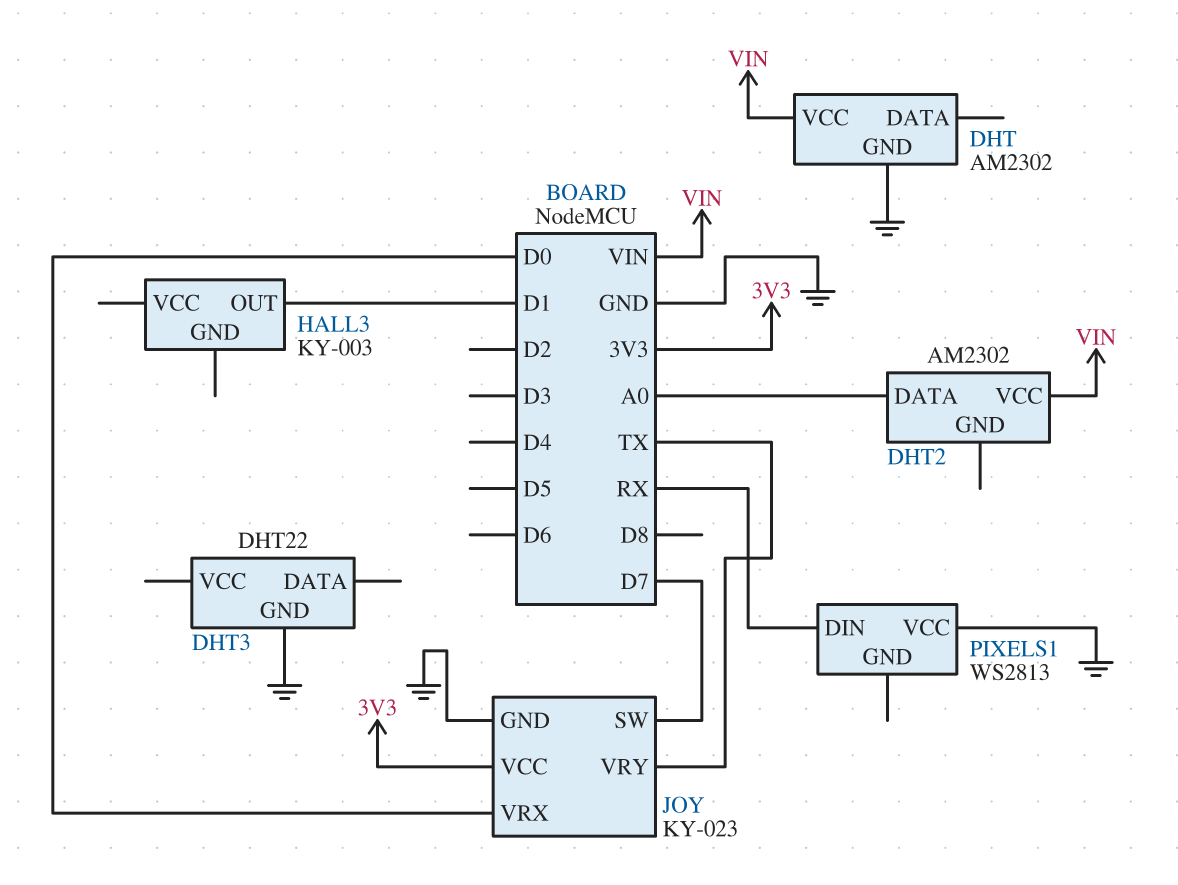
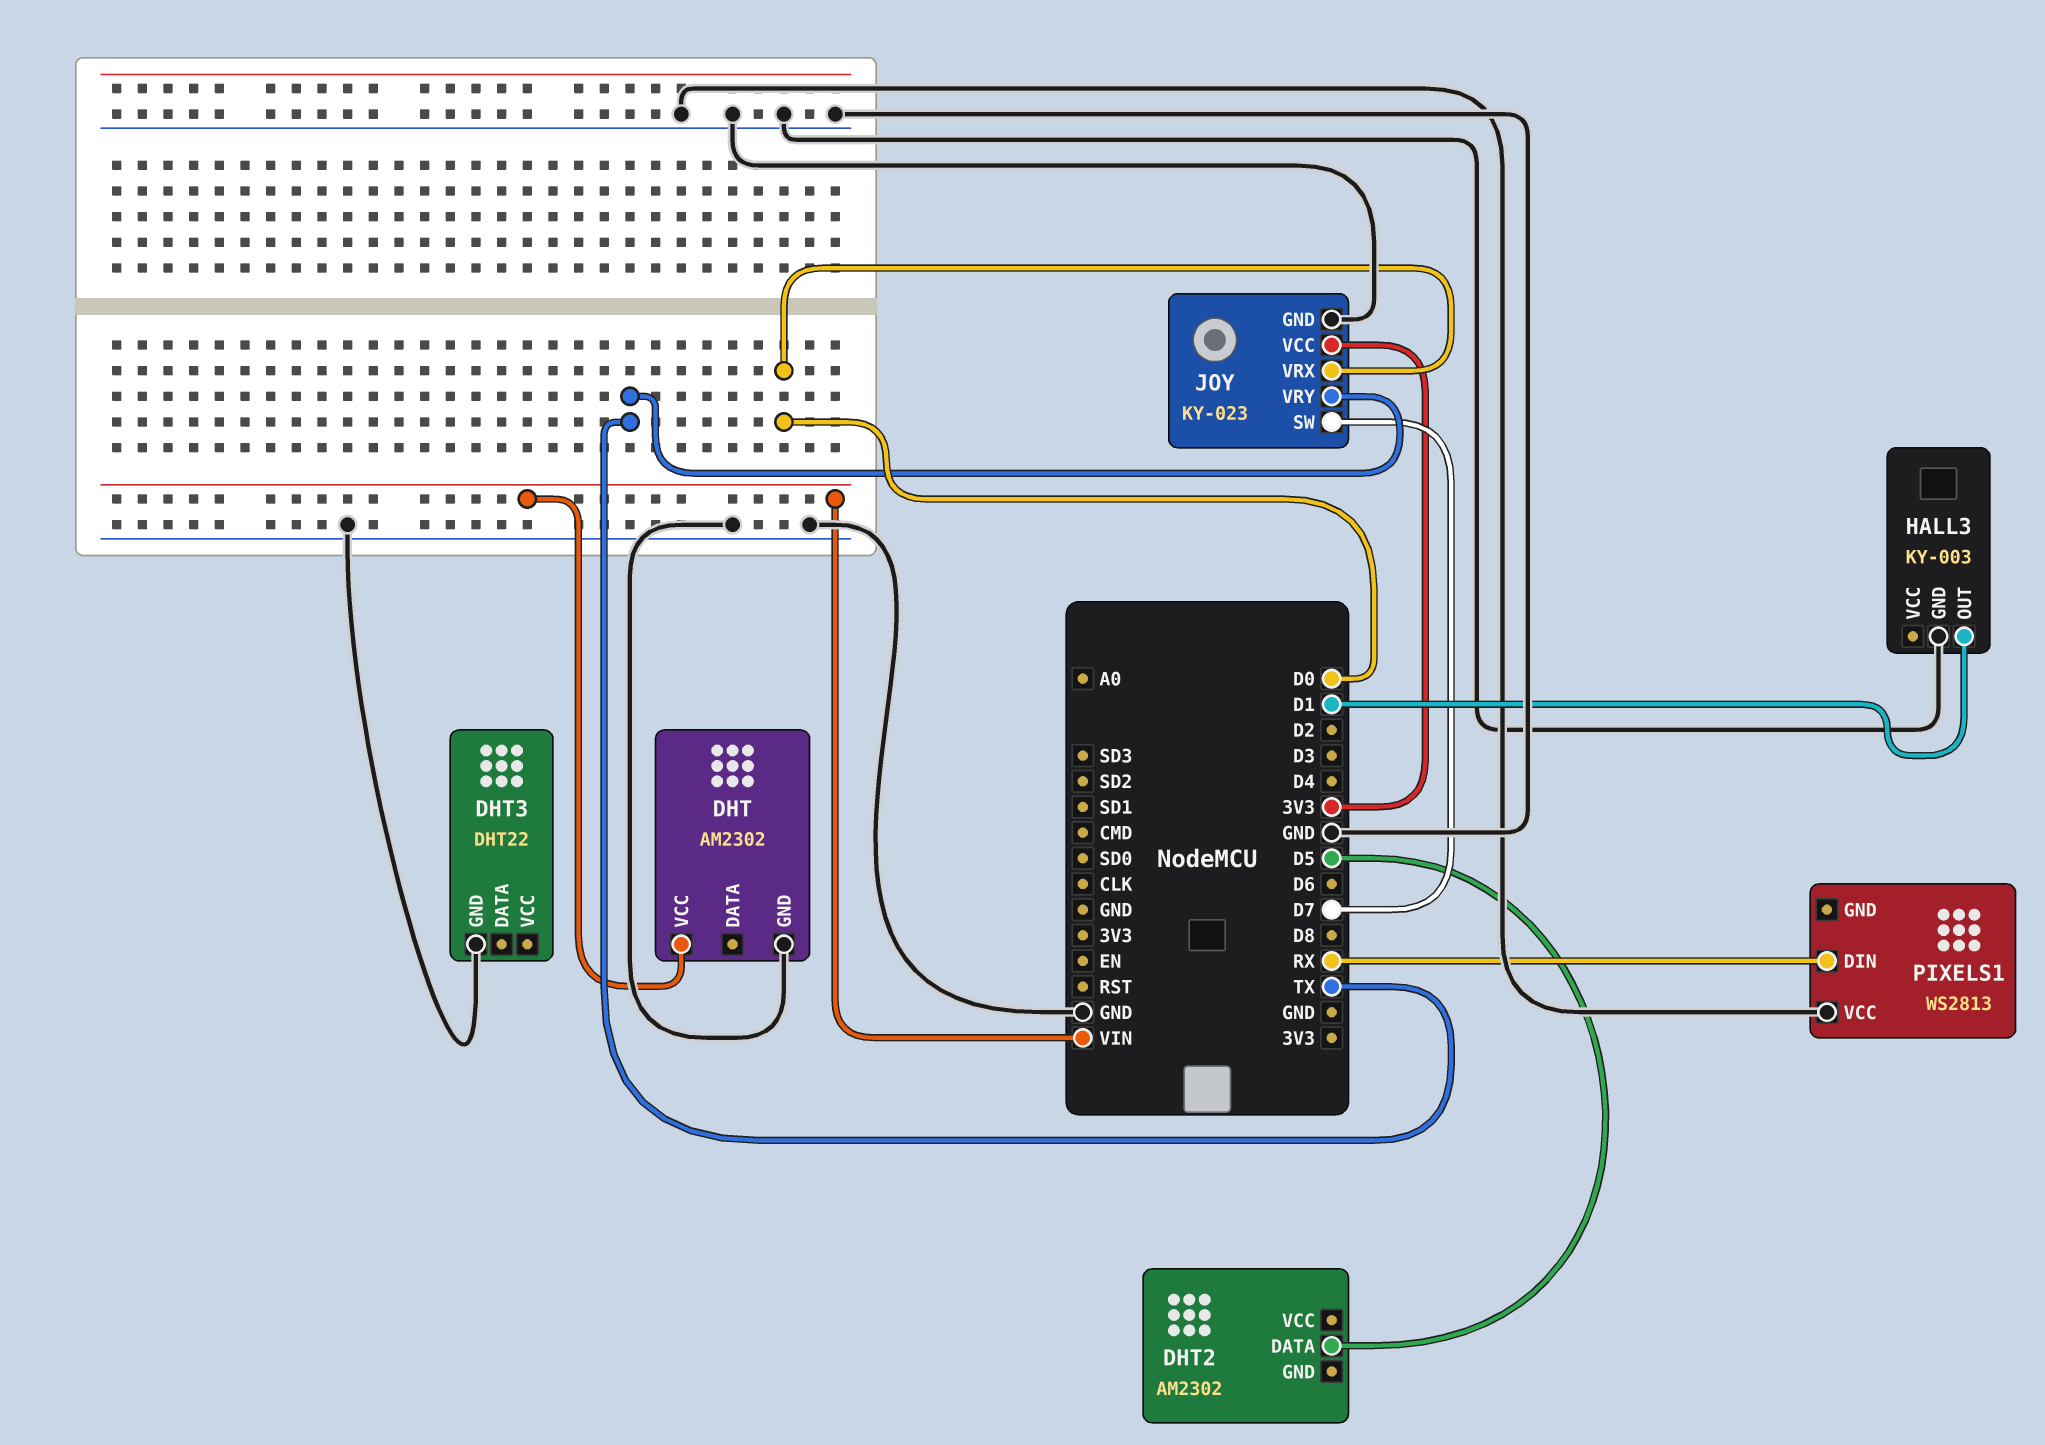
DHT2 pin DATA: A0 -> D5
DHT2 pin VCC: VIN -> none
HALL3 pin GND: none -> GND

